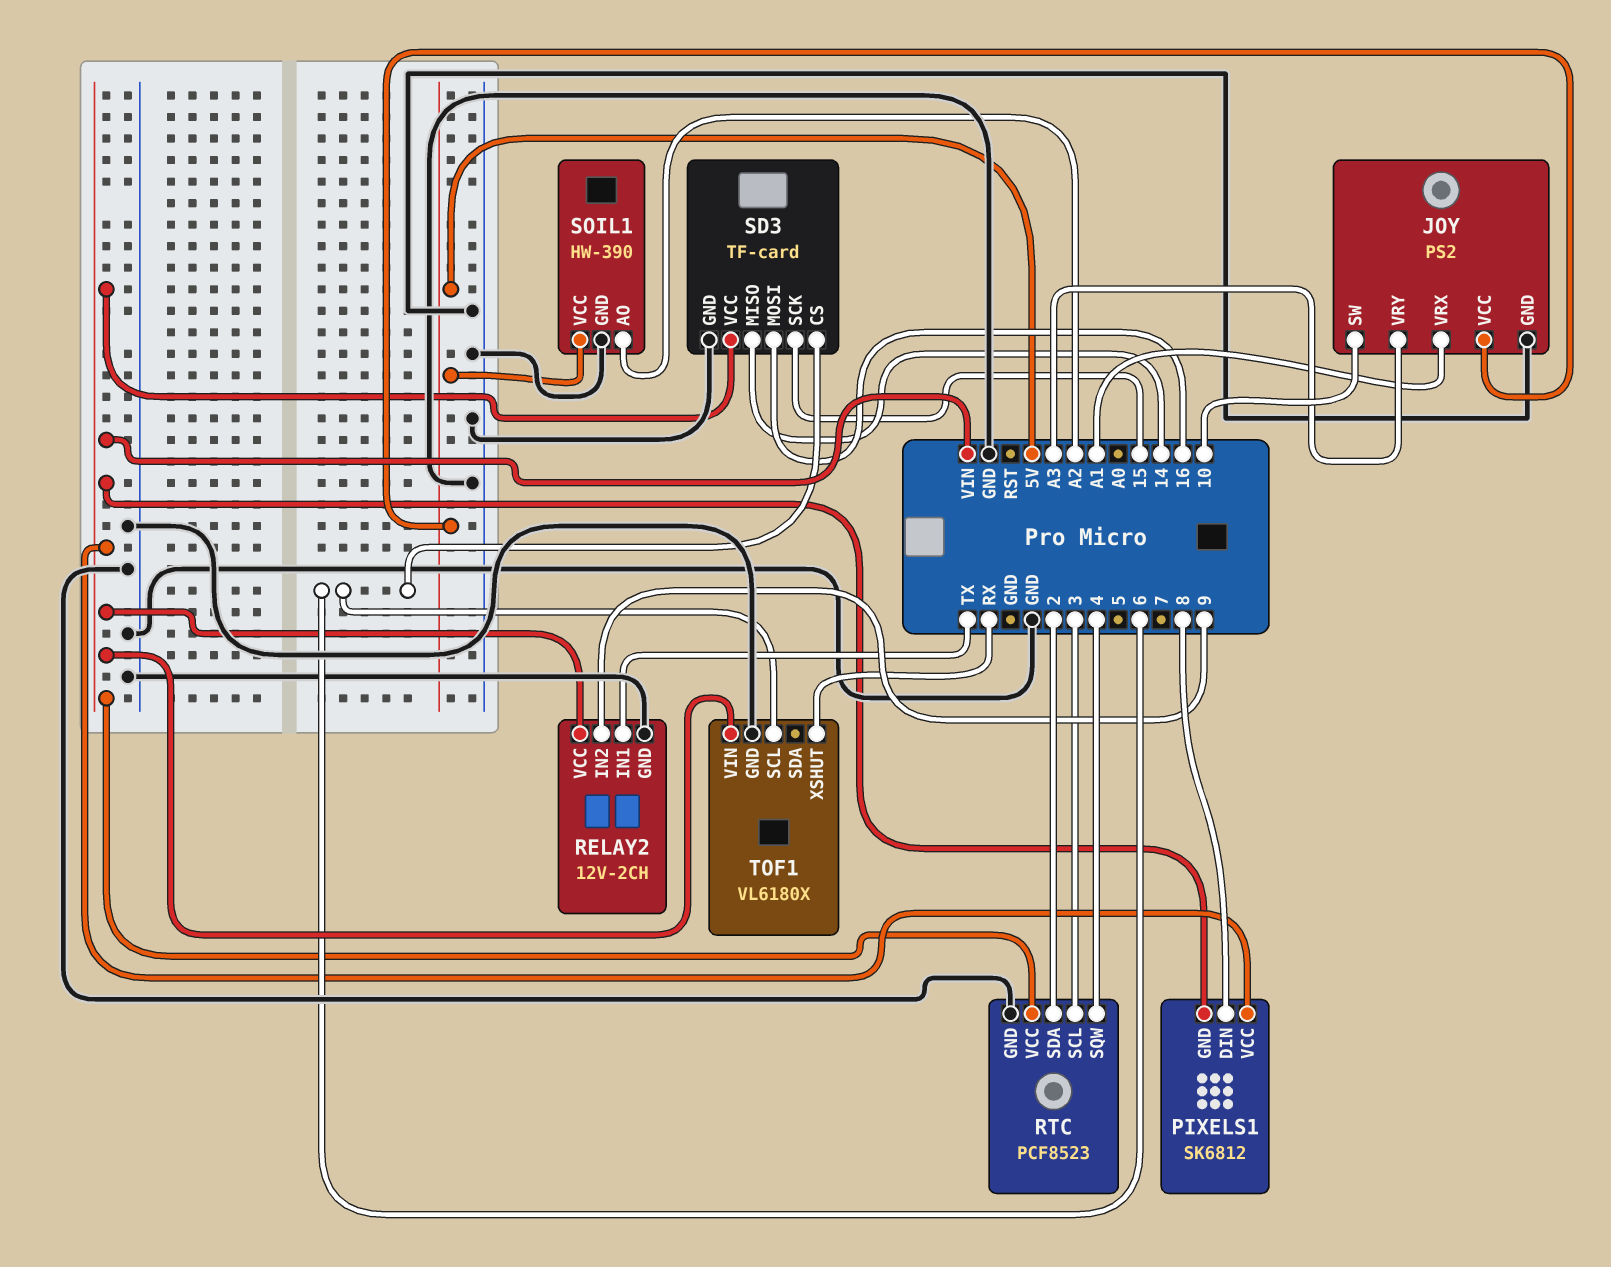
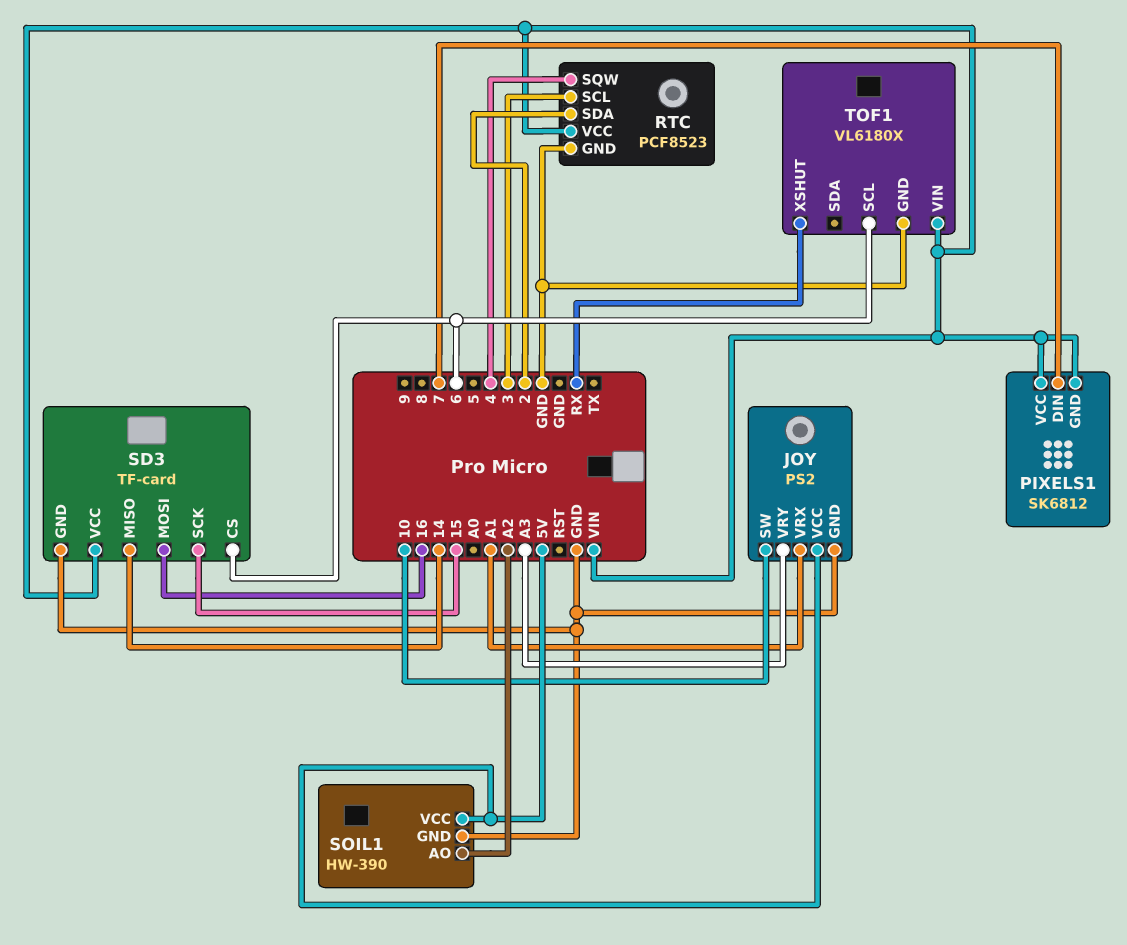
PIXELS1 pin DIN: 8 -> 7
RELAY2: 12V-2CH -> none
RELAY2 pin GND: GND -> none
RELAY2 pin IN1: TX -> none
RELAY2 pin IN2: 9 -> none
RELAY2 pin VCC: VIN -> none

